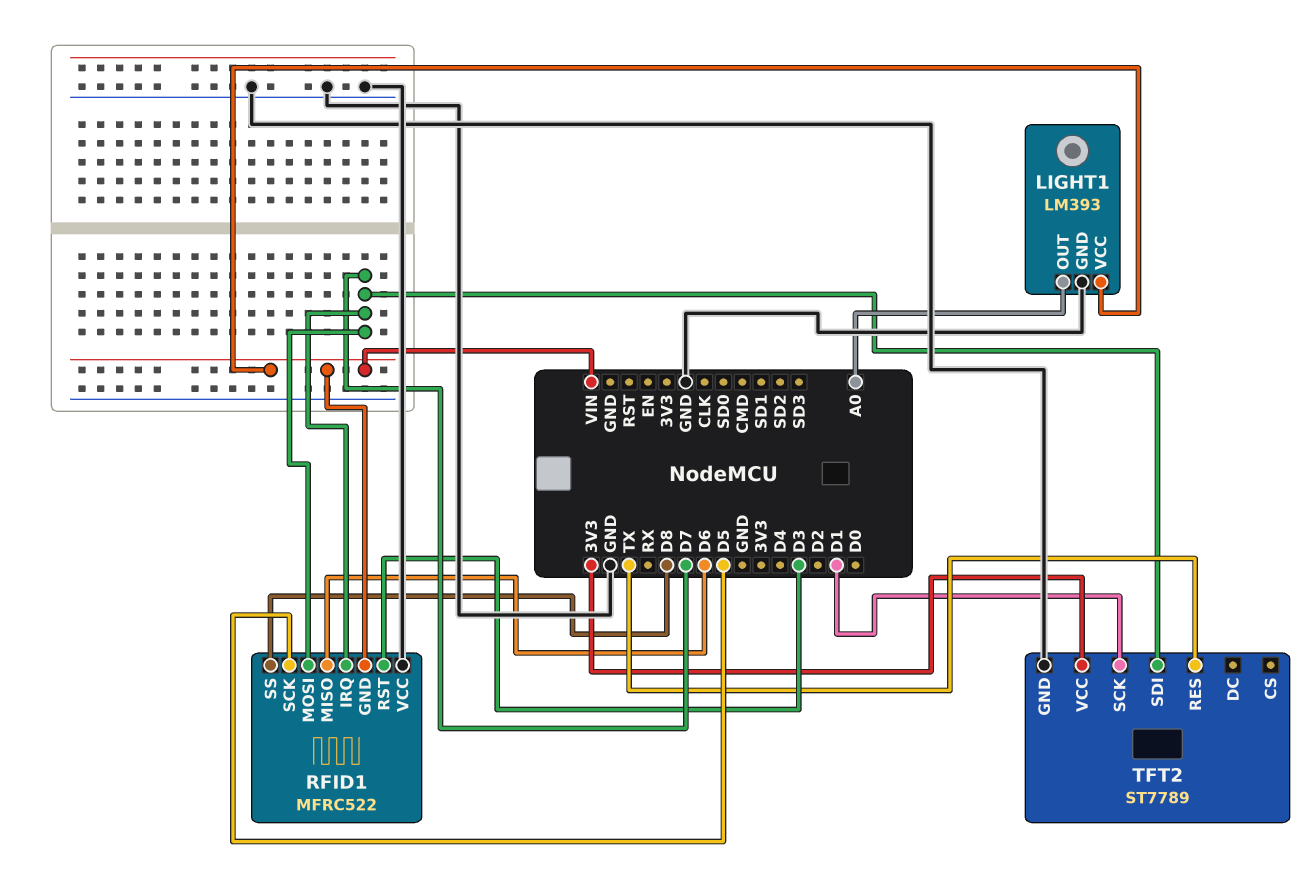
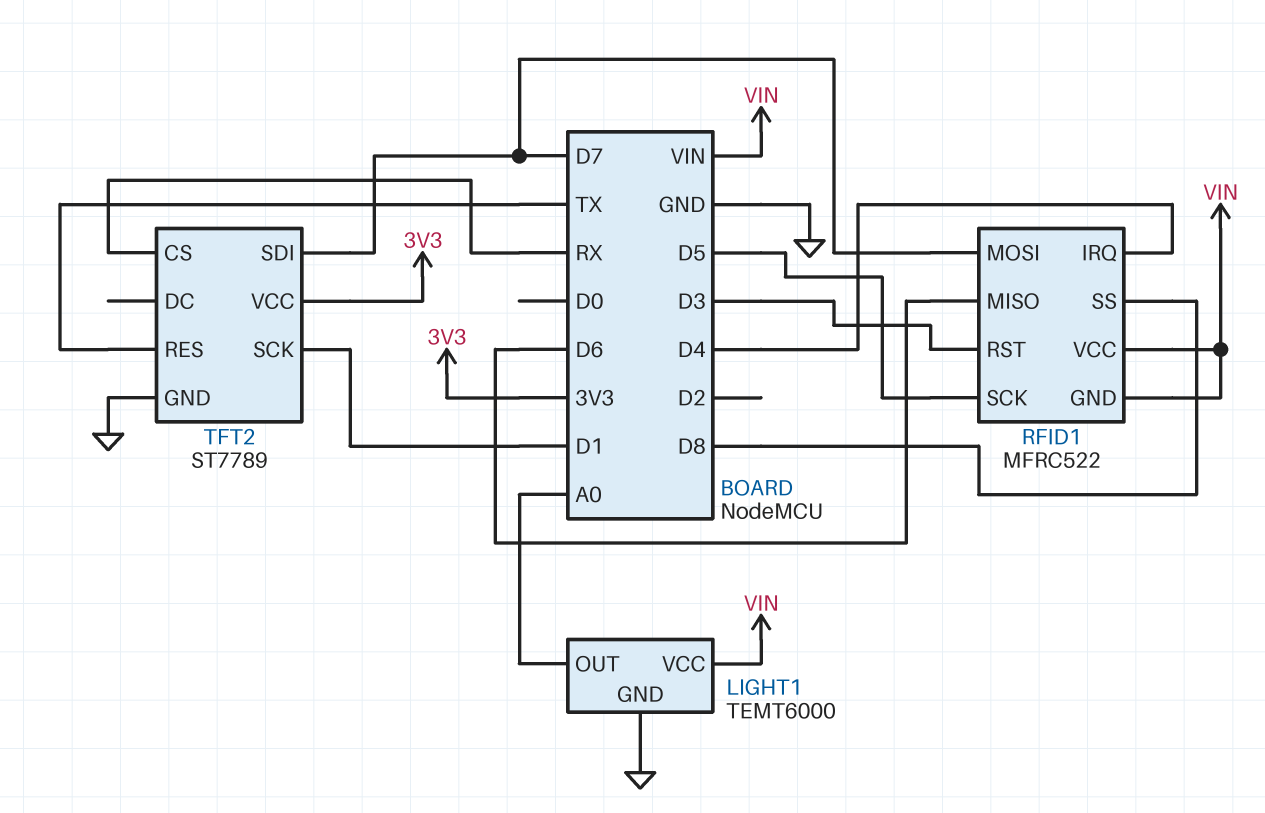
LIGHT1: LM393 -> TEMT6000
RFID1 pin IRQ: D7 -> D4
RFID1 pin VCC: GND -> VIN
TFT2 pin CS: none -> RX

